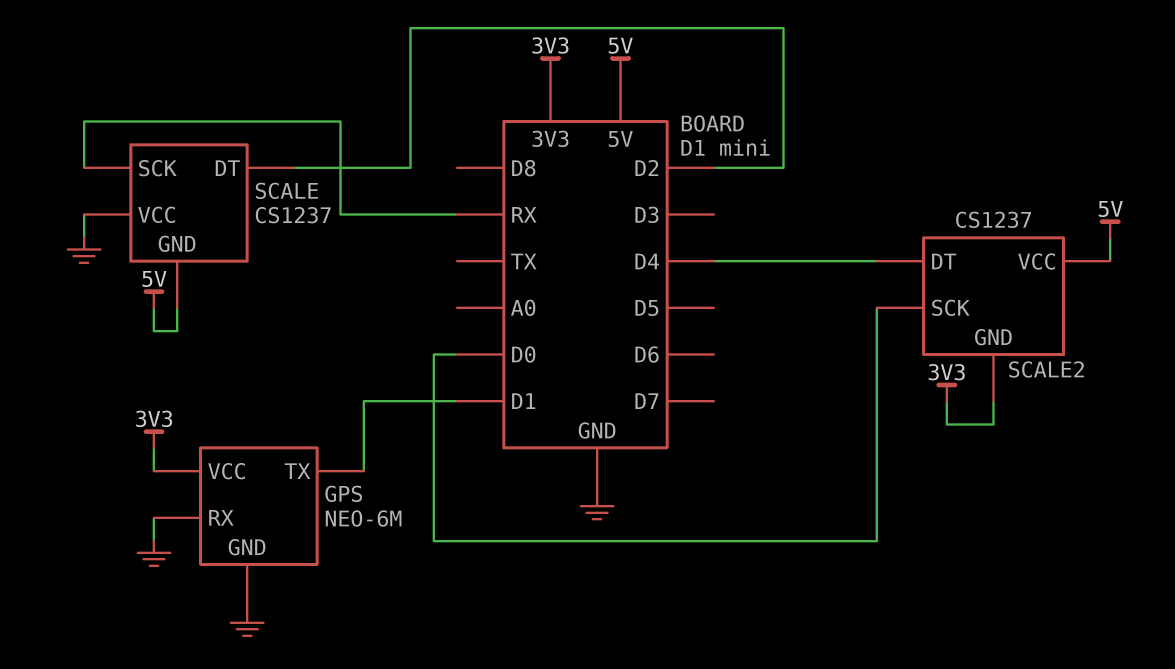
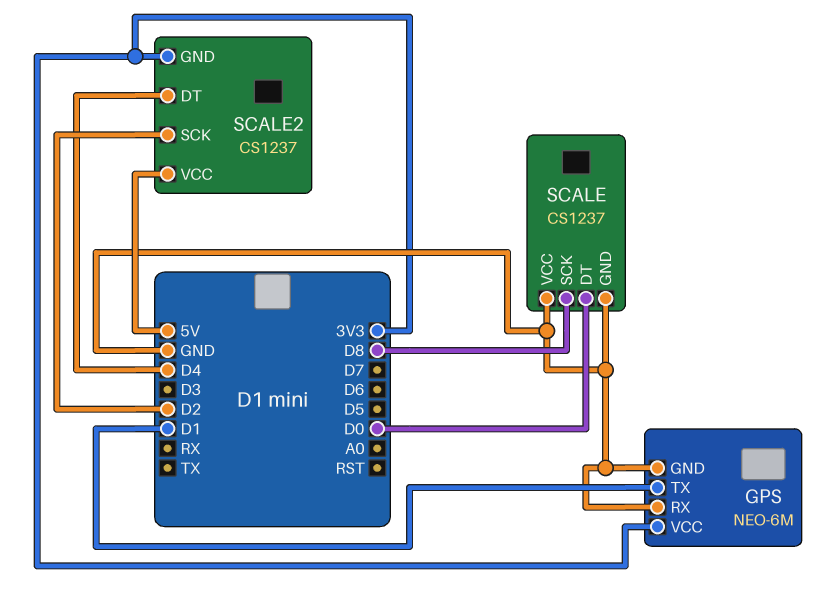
SCALE pin DT: D2 -> D0
SCALE pin GND: 5V -> GND
SCALE pin SCK: RX -> D8
SCALE2 pin SCK: D0 -> D2

